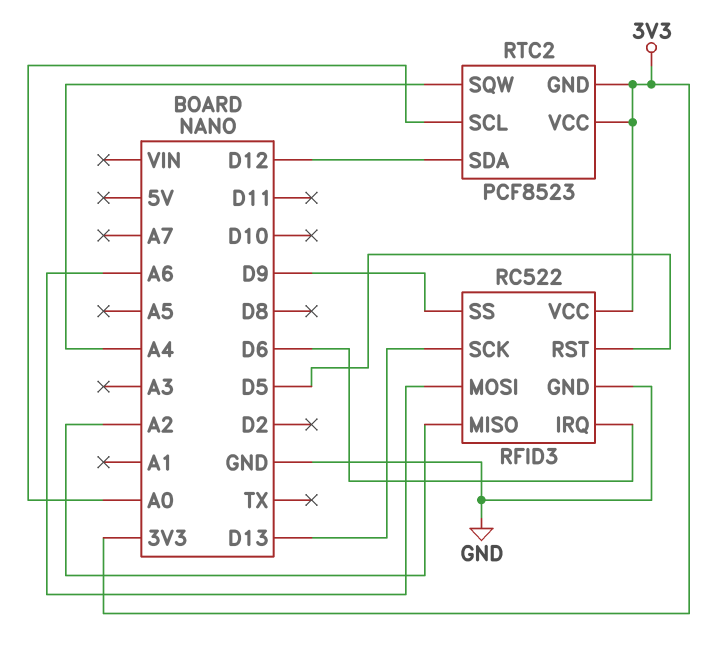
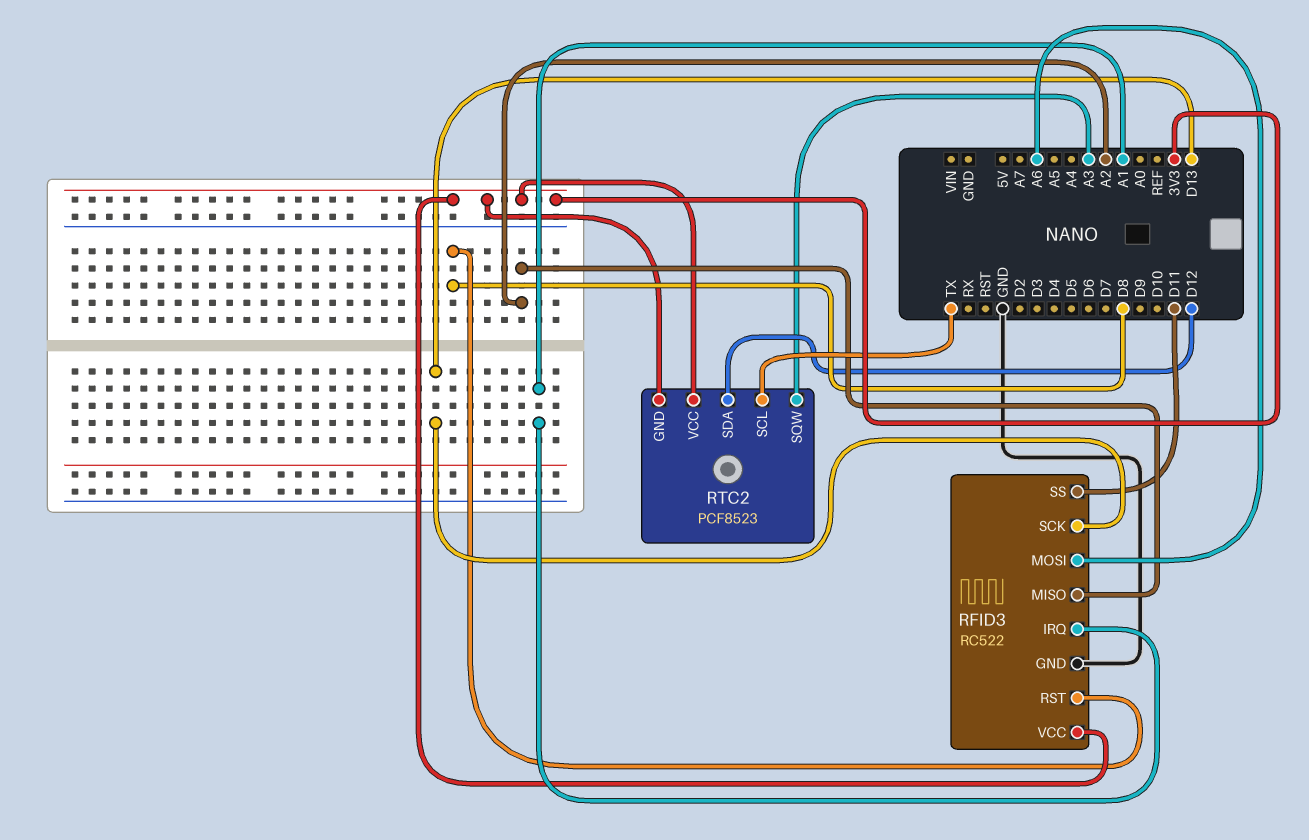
RFID3 pin IRQ: D6 -> A1
RFID3 pin RST: D5 -> D8
RFID3 pin SS: D9 -> D11
RTC2 pin SCL: A0 -> TX
RTC2 pin SQW: A4 -> A3

